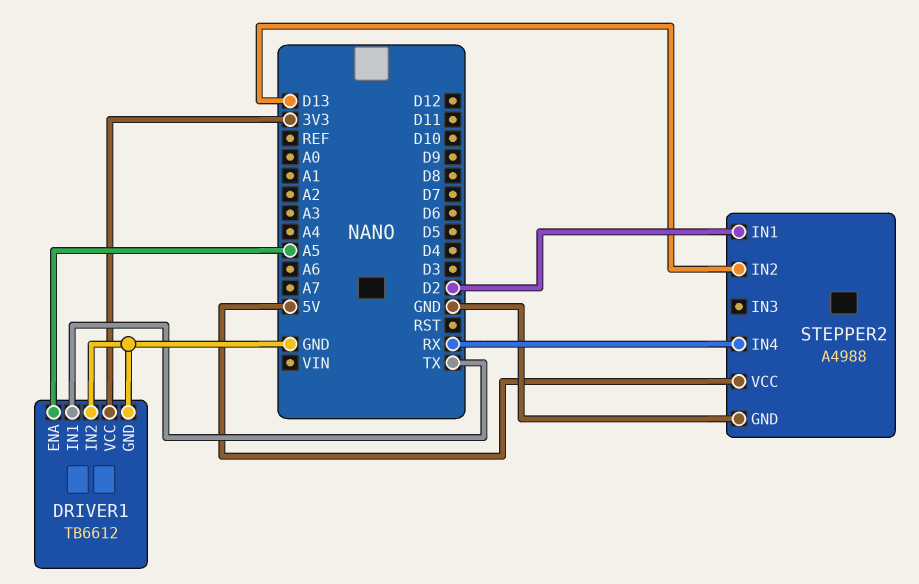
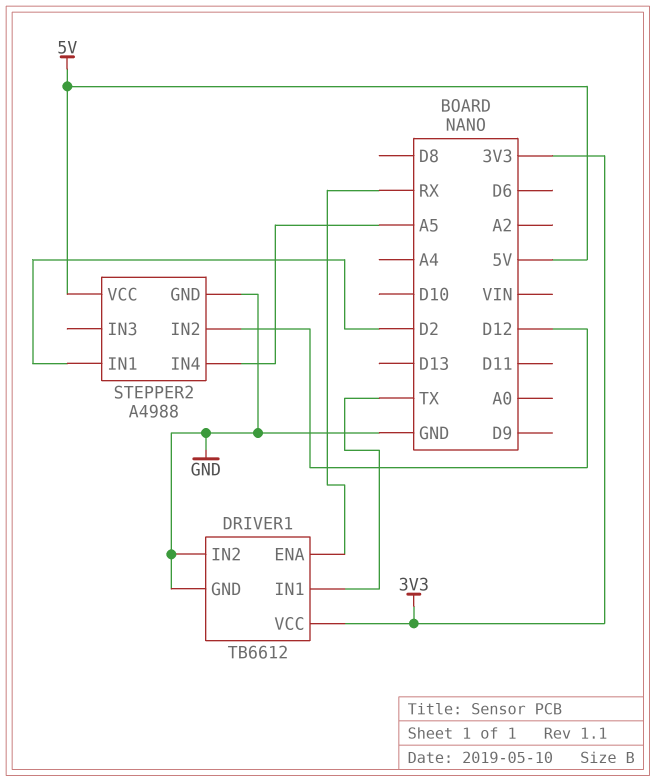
DRIVER1 pin ENA: A5 -> RX
STEPPER2 pin IN2: D13 -> D12
STEPPER2 pin IN4: RX -> A5

